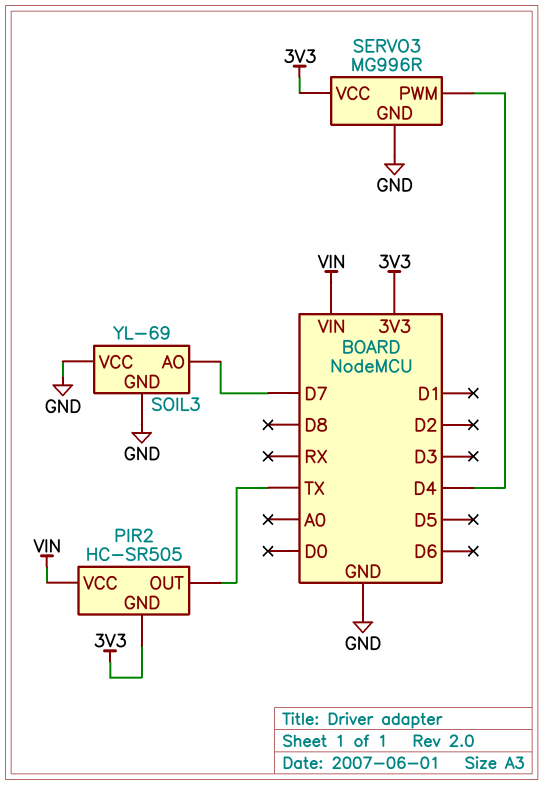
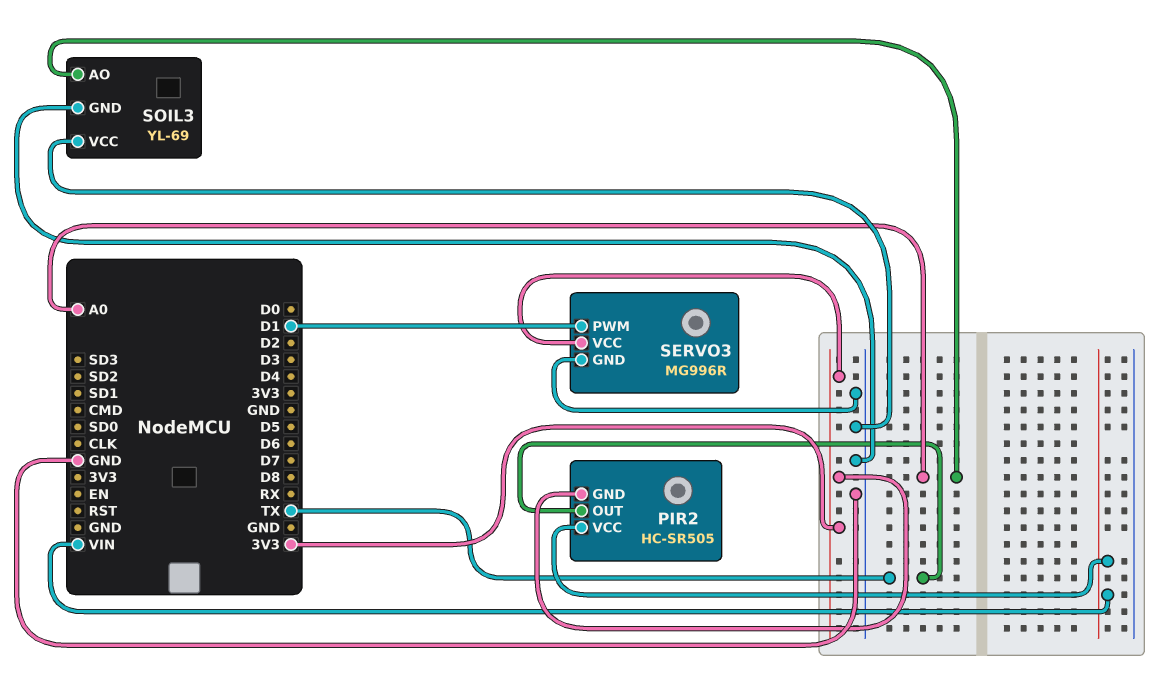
SERVO3 pin PWM: D4 -> D1
SOIL3 pin AO: D7 -> A0

